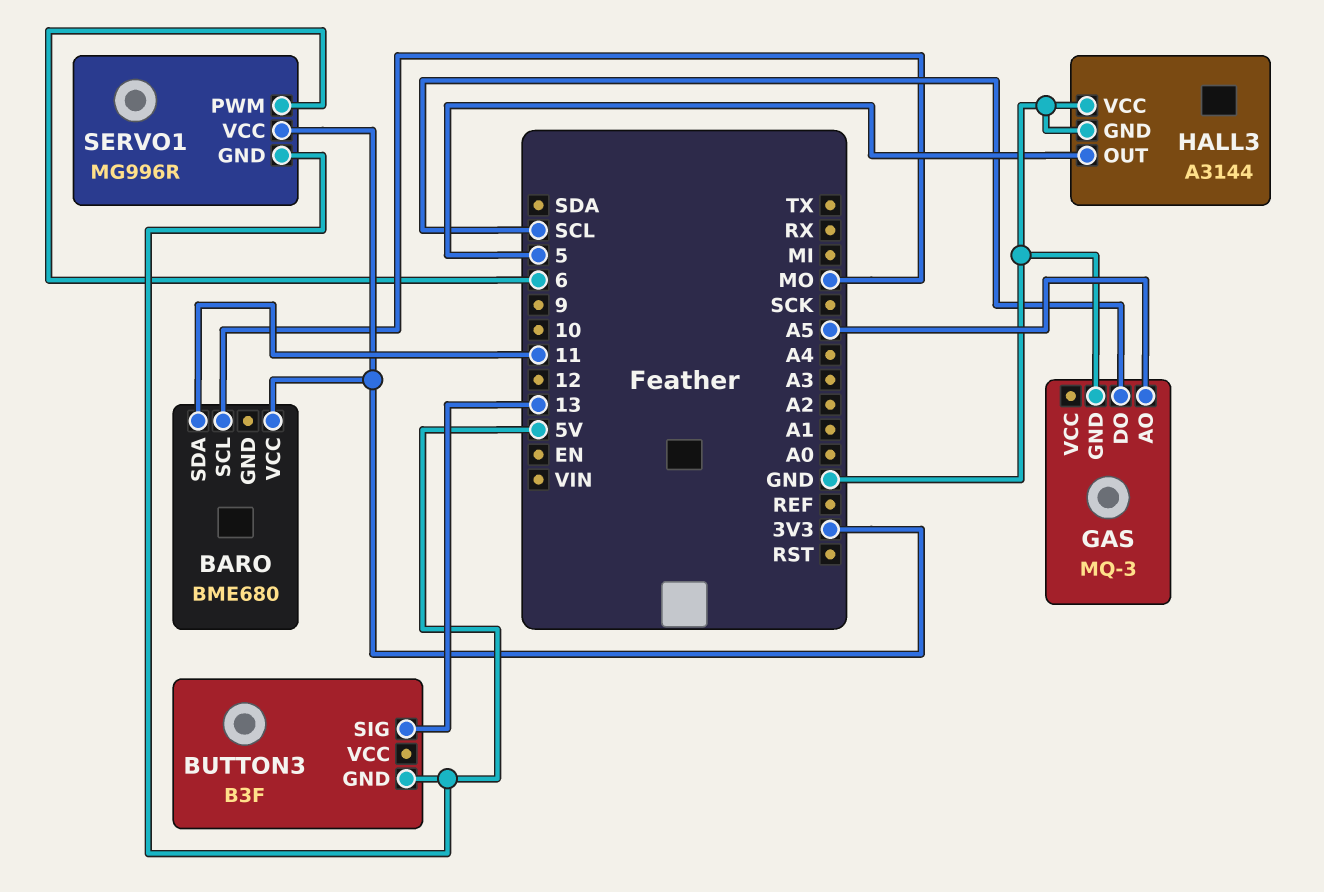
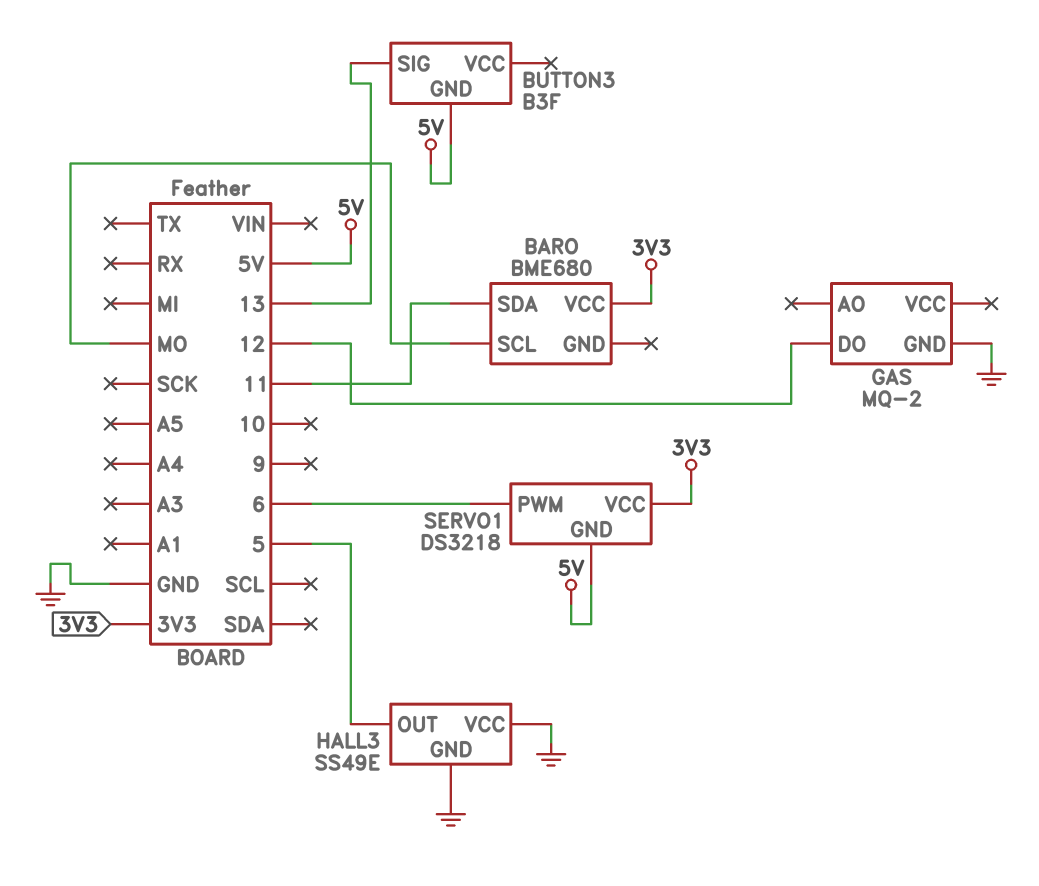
GAS: MQ-3 -> MQ-2
GAS pin AO: A5 -> none
GAS pin DO: SCL -> 12
HALL3: A3144 -> SS49E
SERVO1: MG996R -> DS3218

